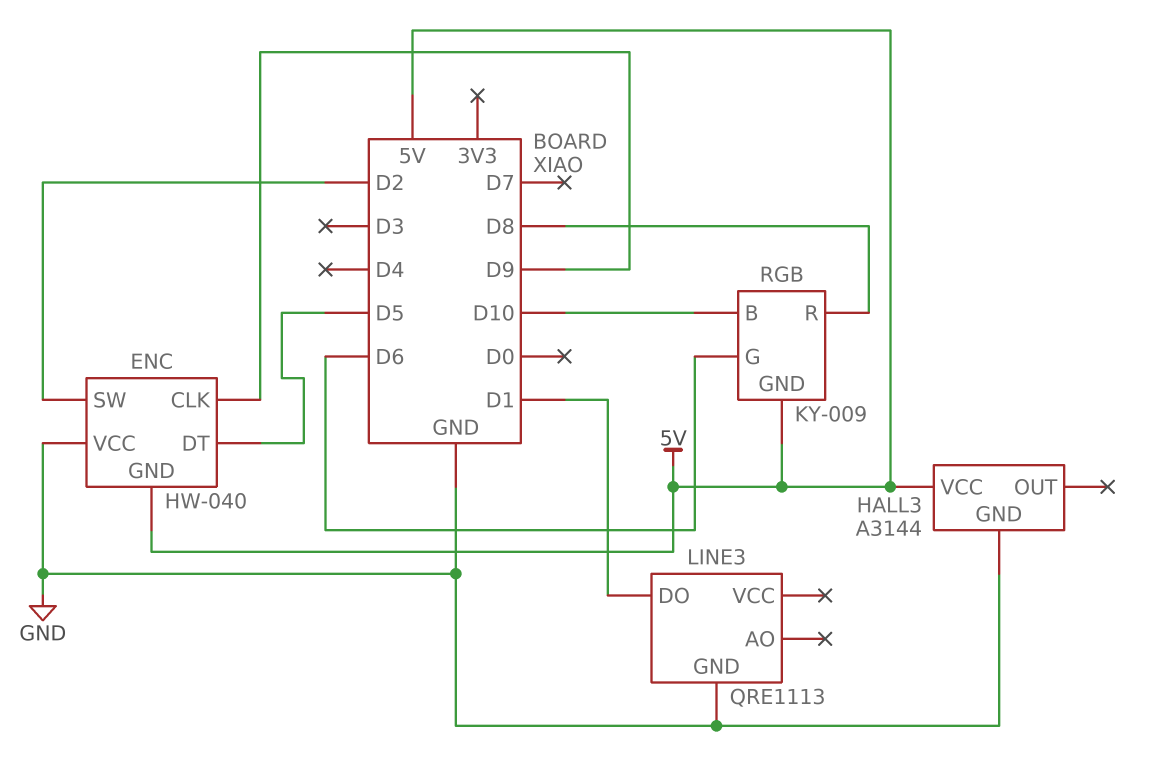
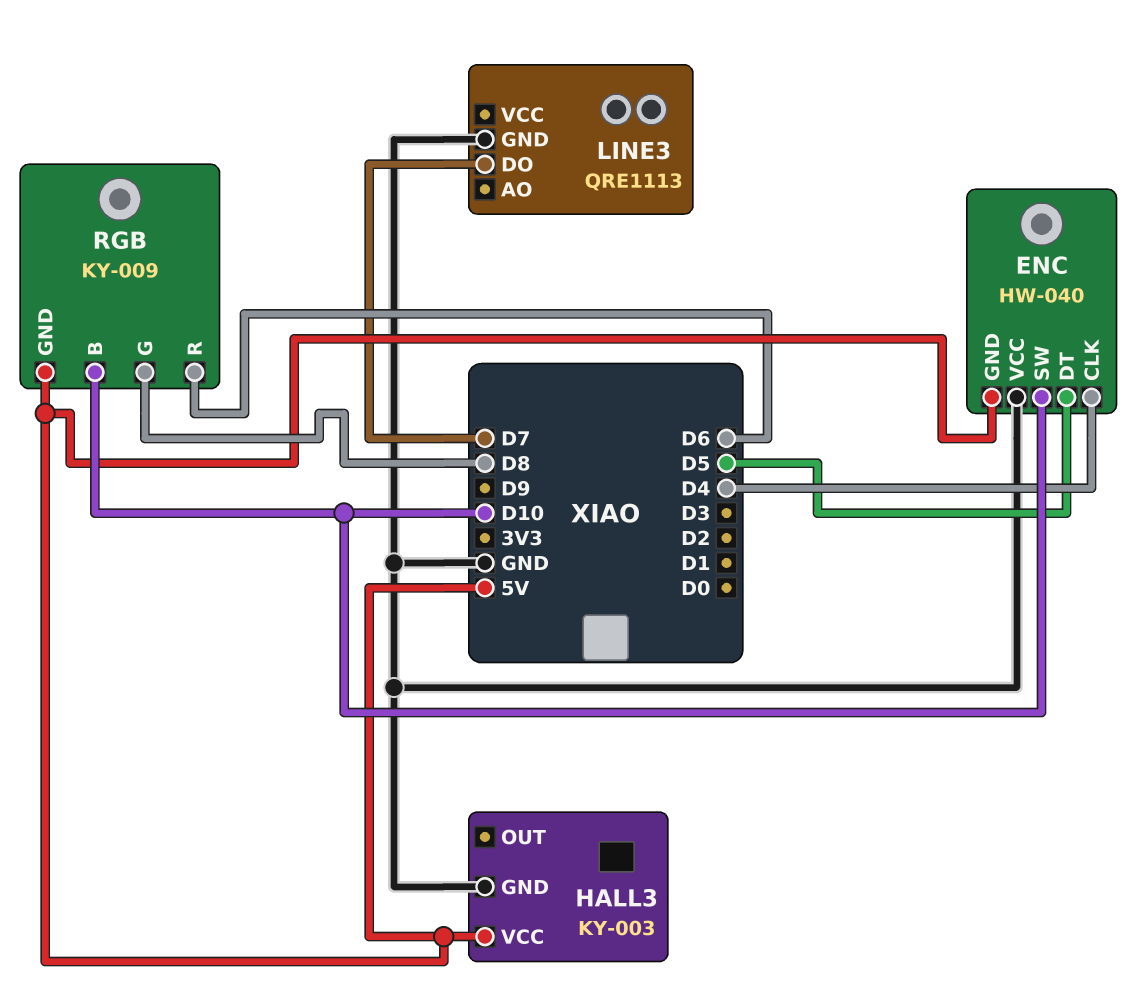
ENC pin CLK: D9 -> D4
ENC pin SW: D2 -> D10
HALL3: A3144 -> KY-003
LINE3 pin DO: D1 -> D7
RGB pin G: D6 -> D8
RGB pin R: D8 -> D6

